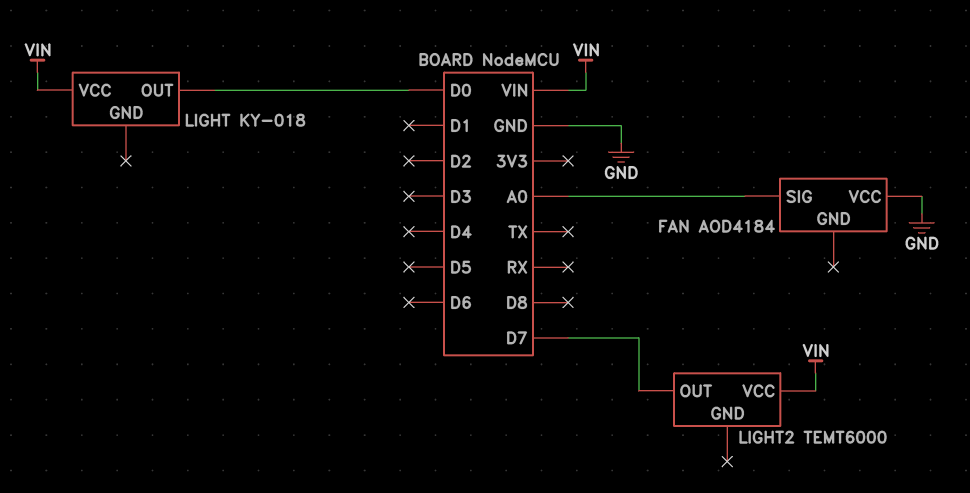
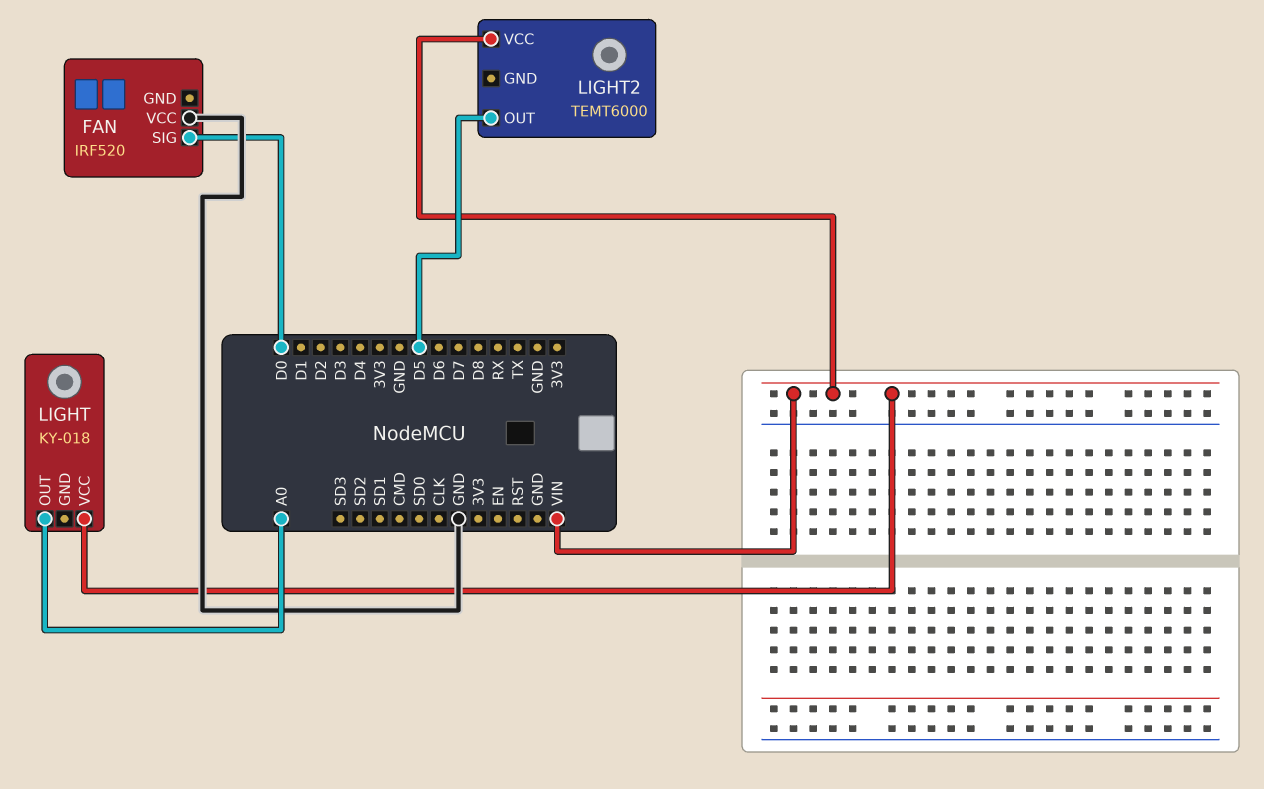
FAN: AOD4184 -> IRF520
FAN pin SIG: A0 -> D0
LIGHT pin OUT: D0 -> A0
LIGHT2 pin OUT: D7 -> D5

